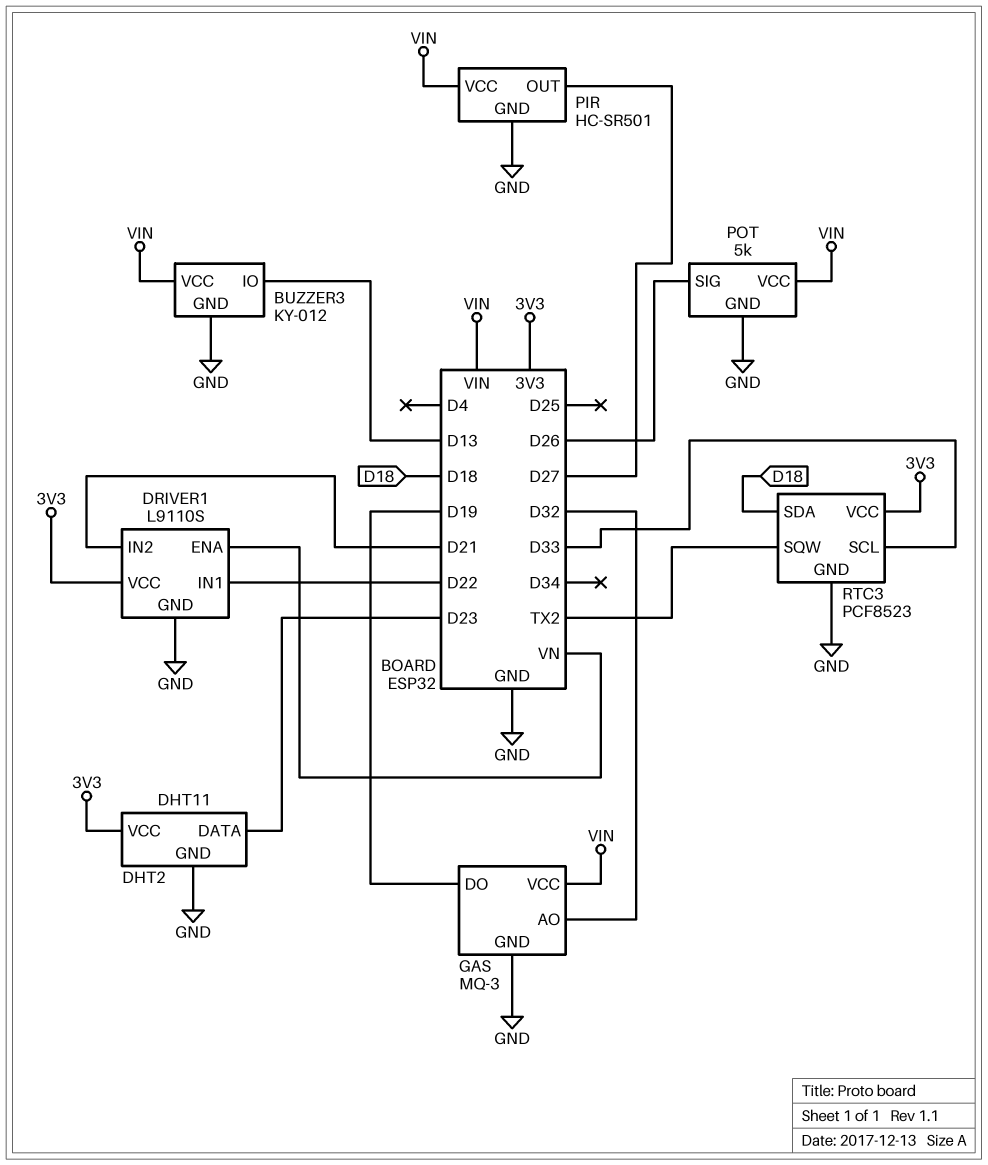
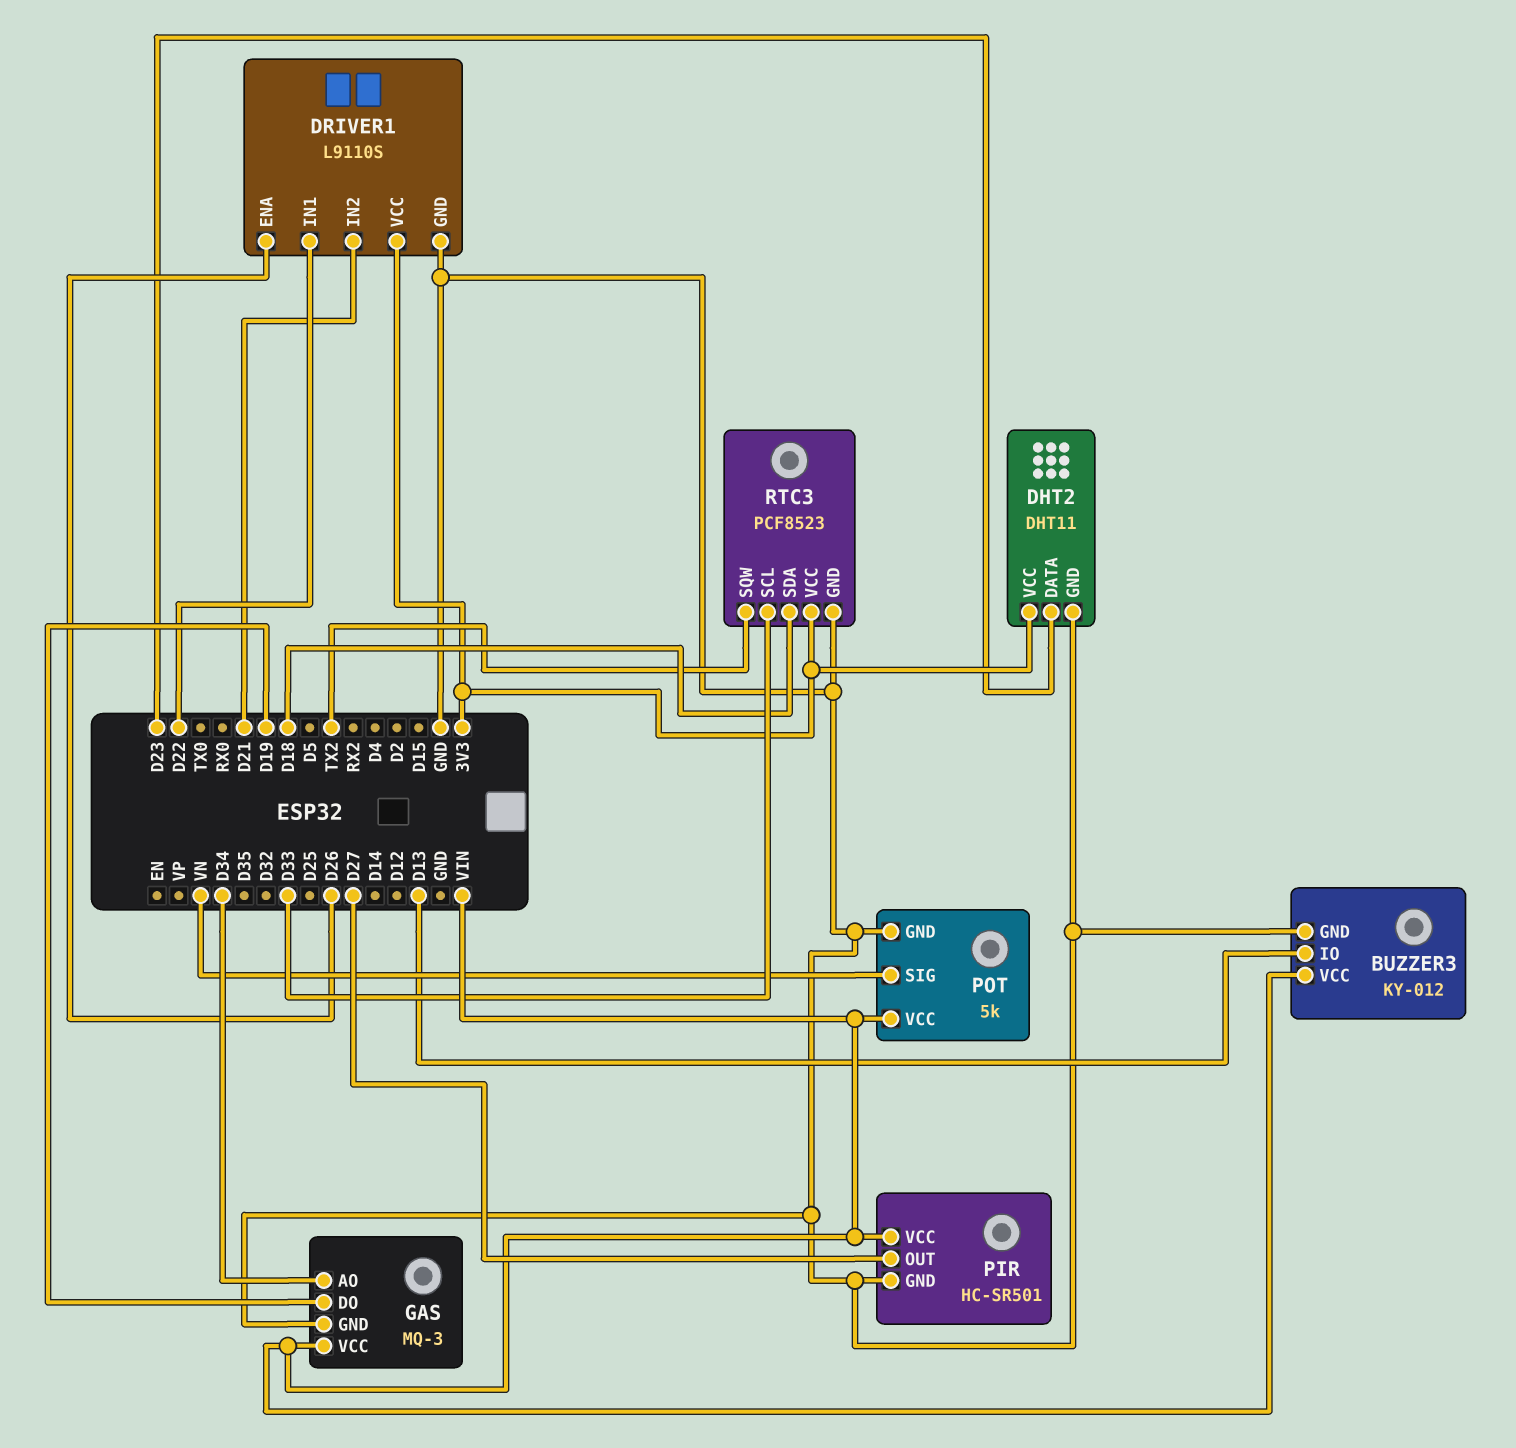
DRIVER1 pin ENA: VN -> D26
GAS pin AO: D32 -> D34
POT pin SIG: D26 -> VN

